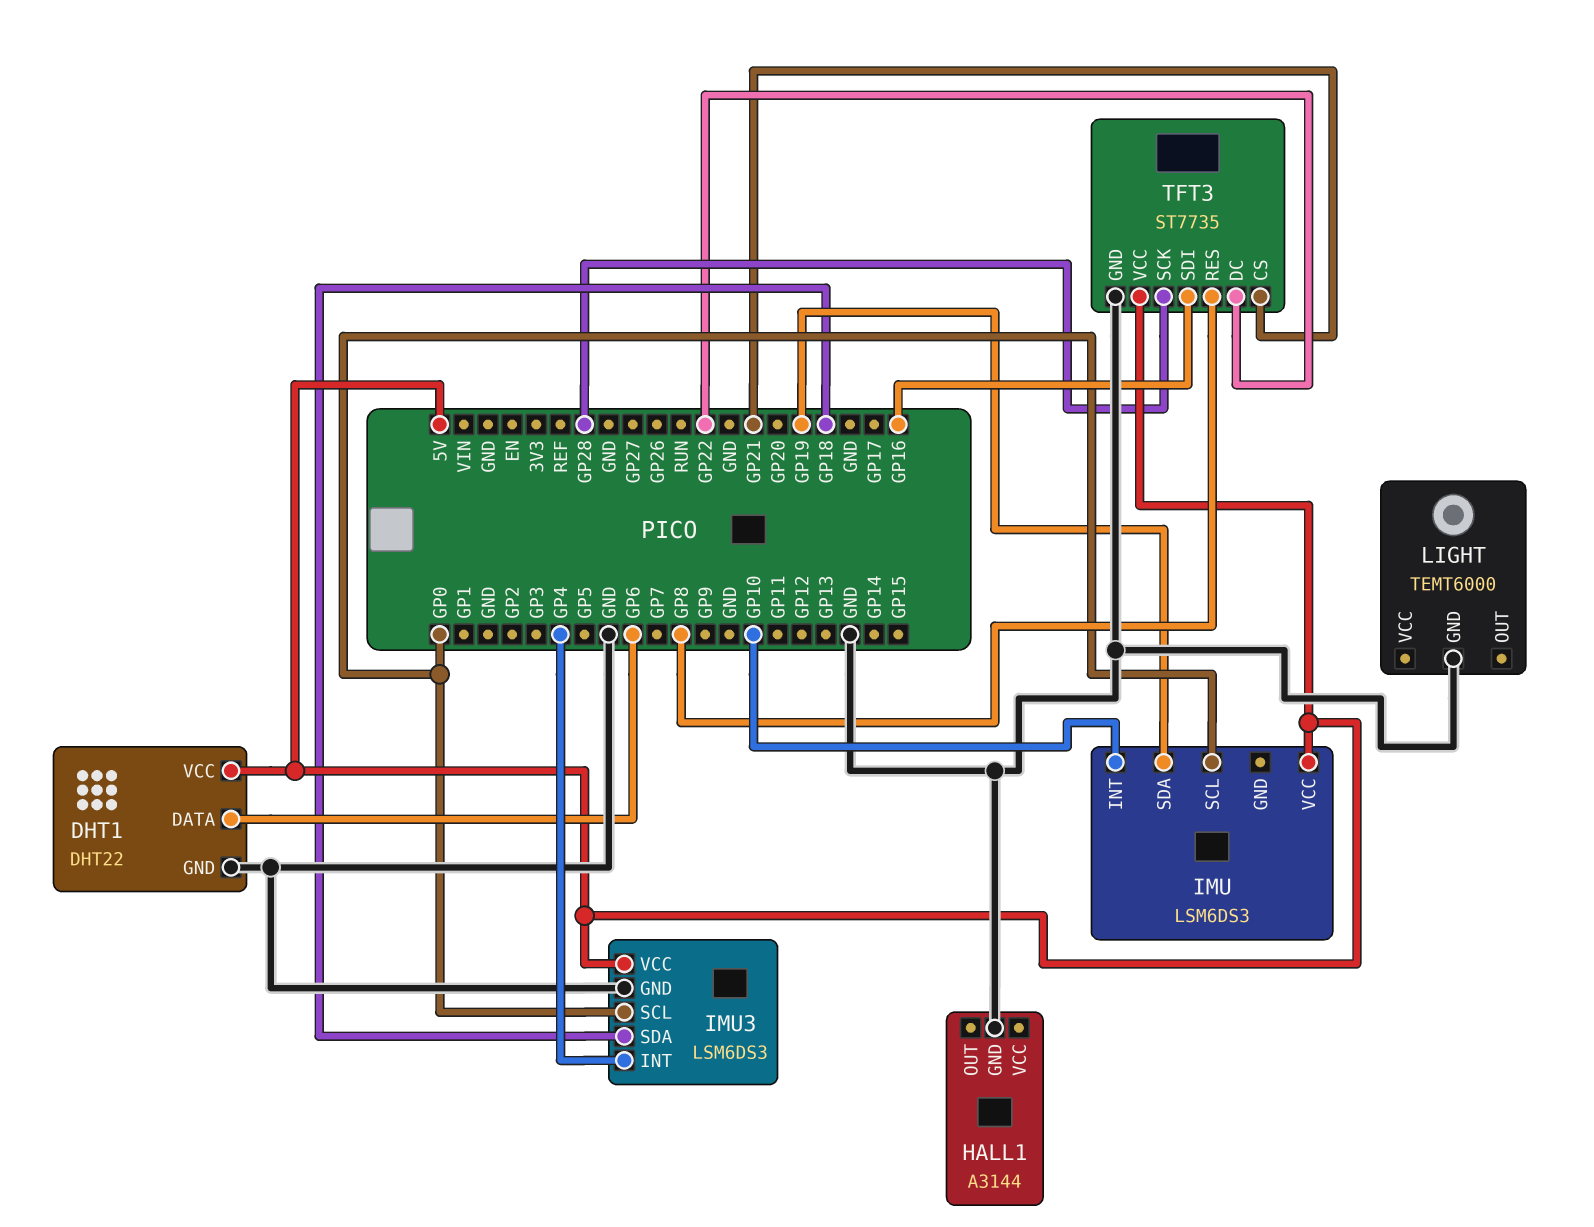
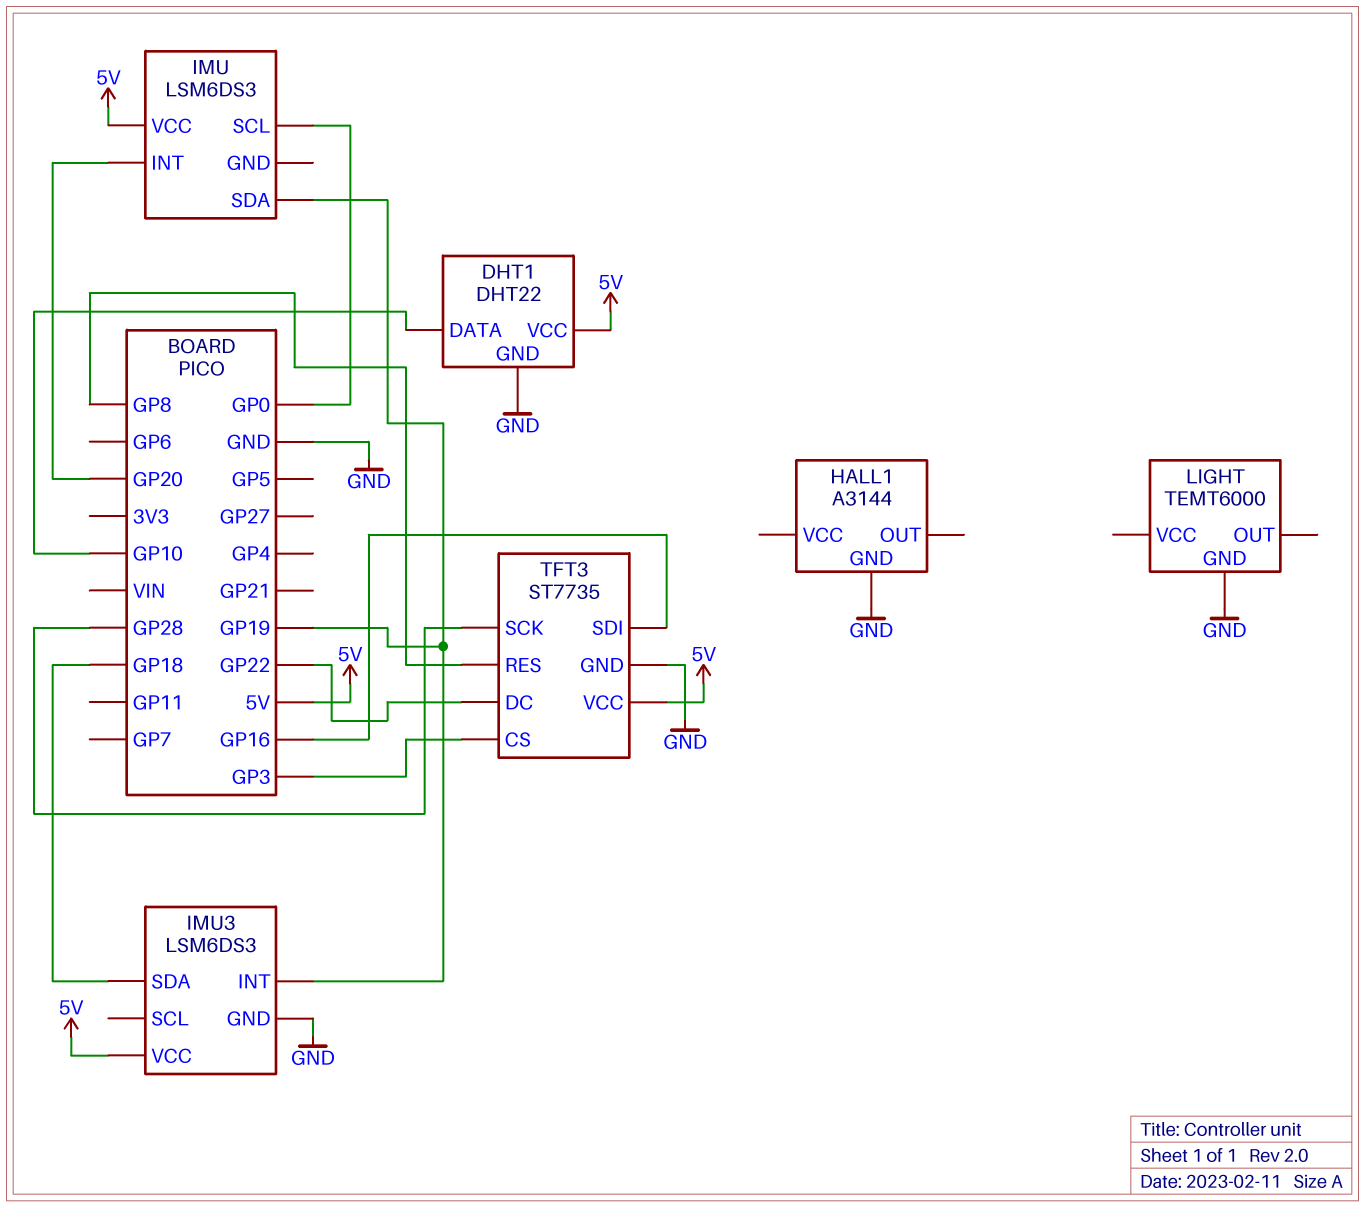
DHT1 pin DATA: GP6 -> GP10
IMU pin INT: GP10 -> GP20
IMU3 pin INT: GP4 -> GP19
IMU3 pin SCL: GP0 -> none
TFT3 pin CS: GP21 -> GP3

